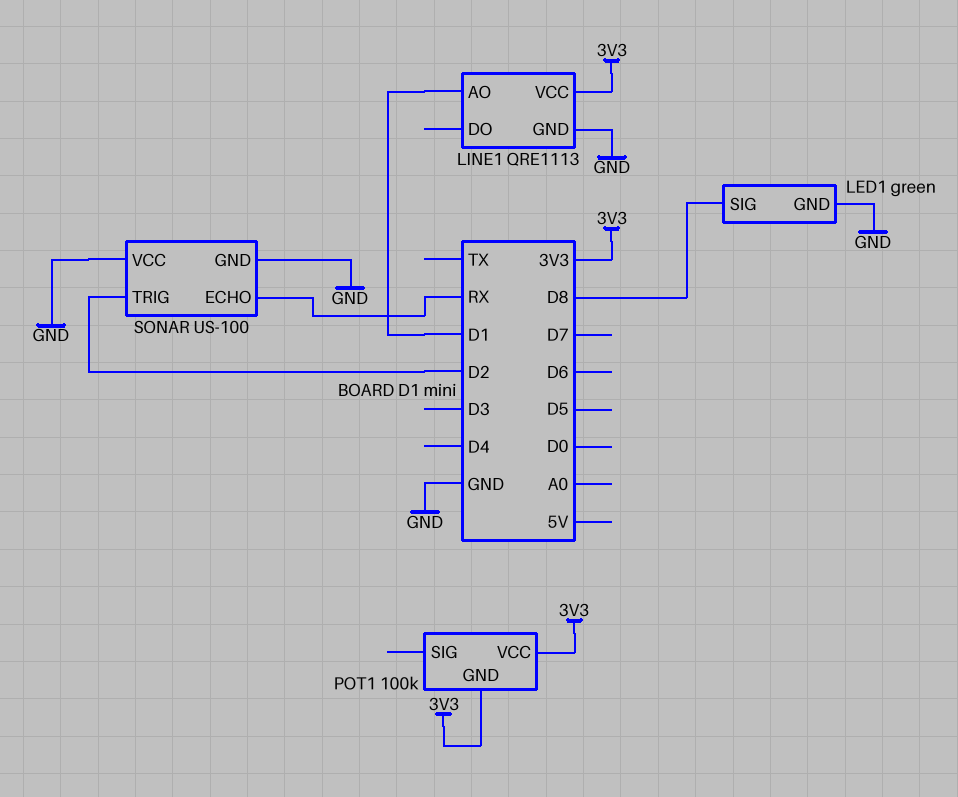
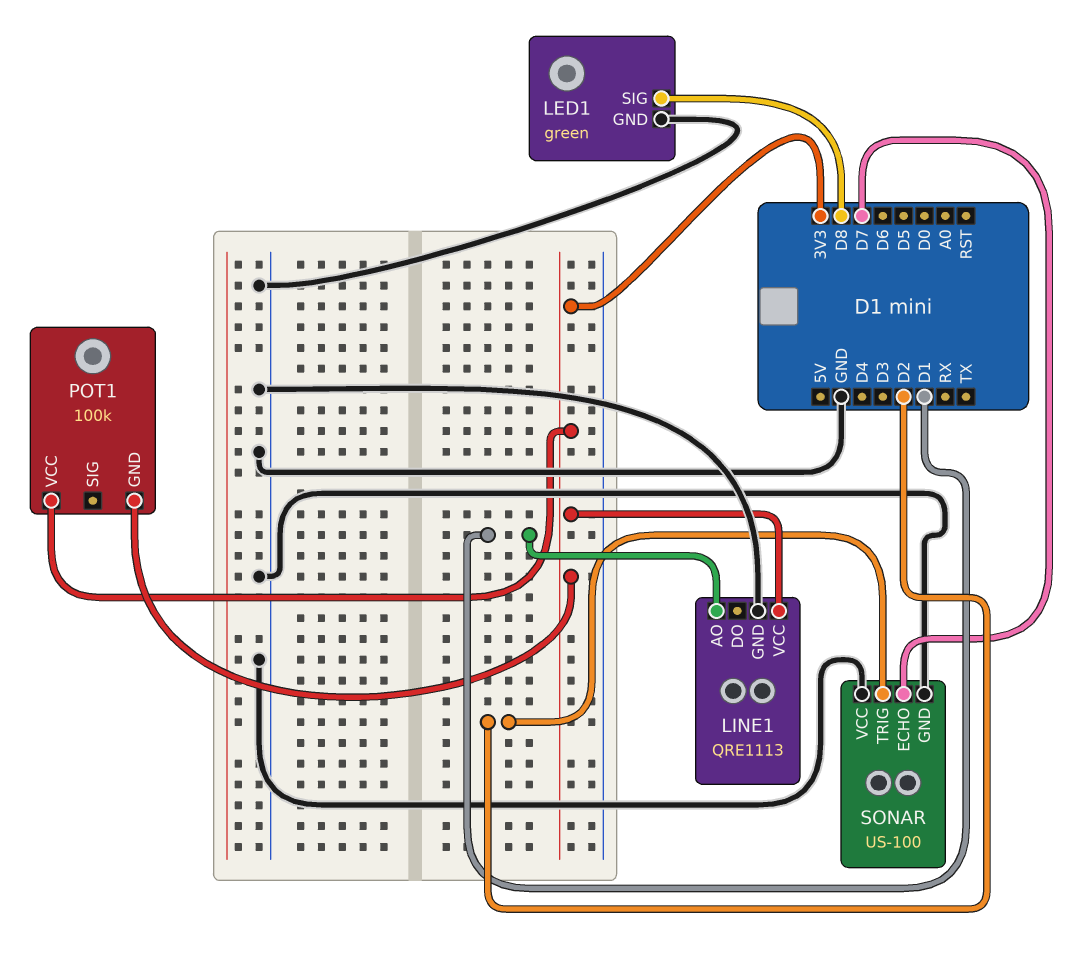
SONAR pin ECHO: RX -> D7

